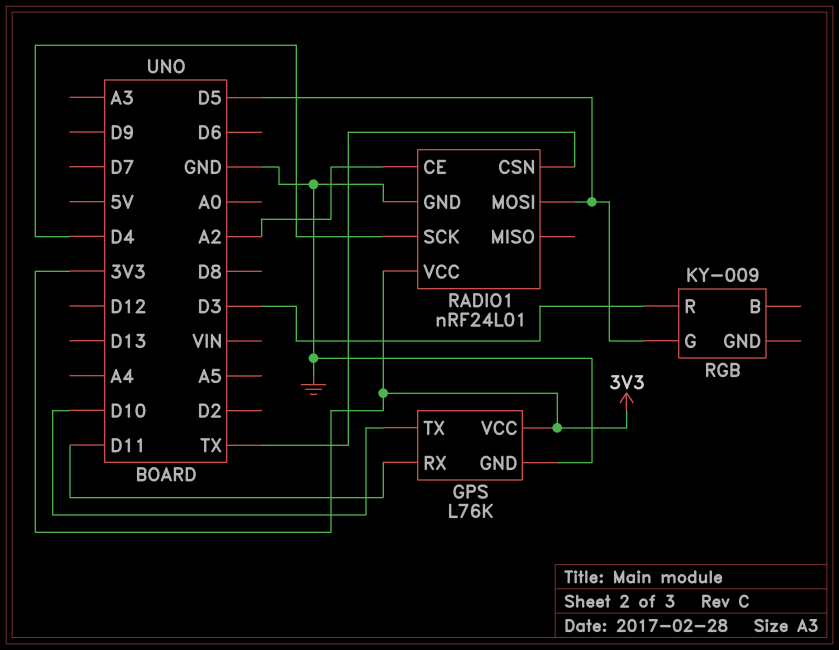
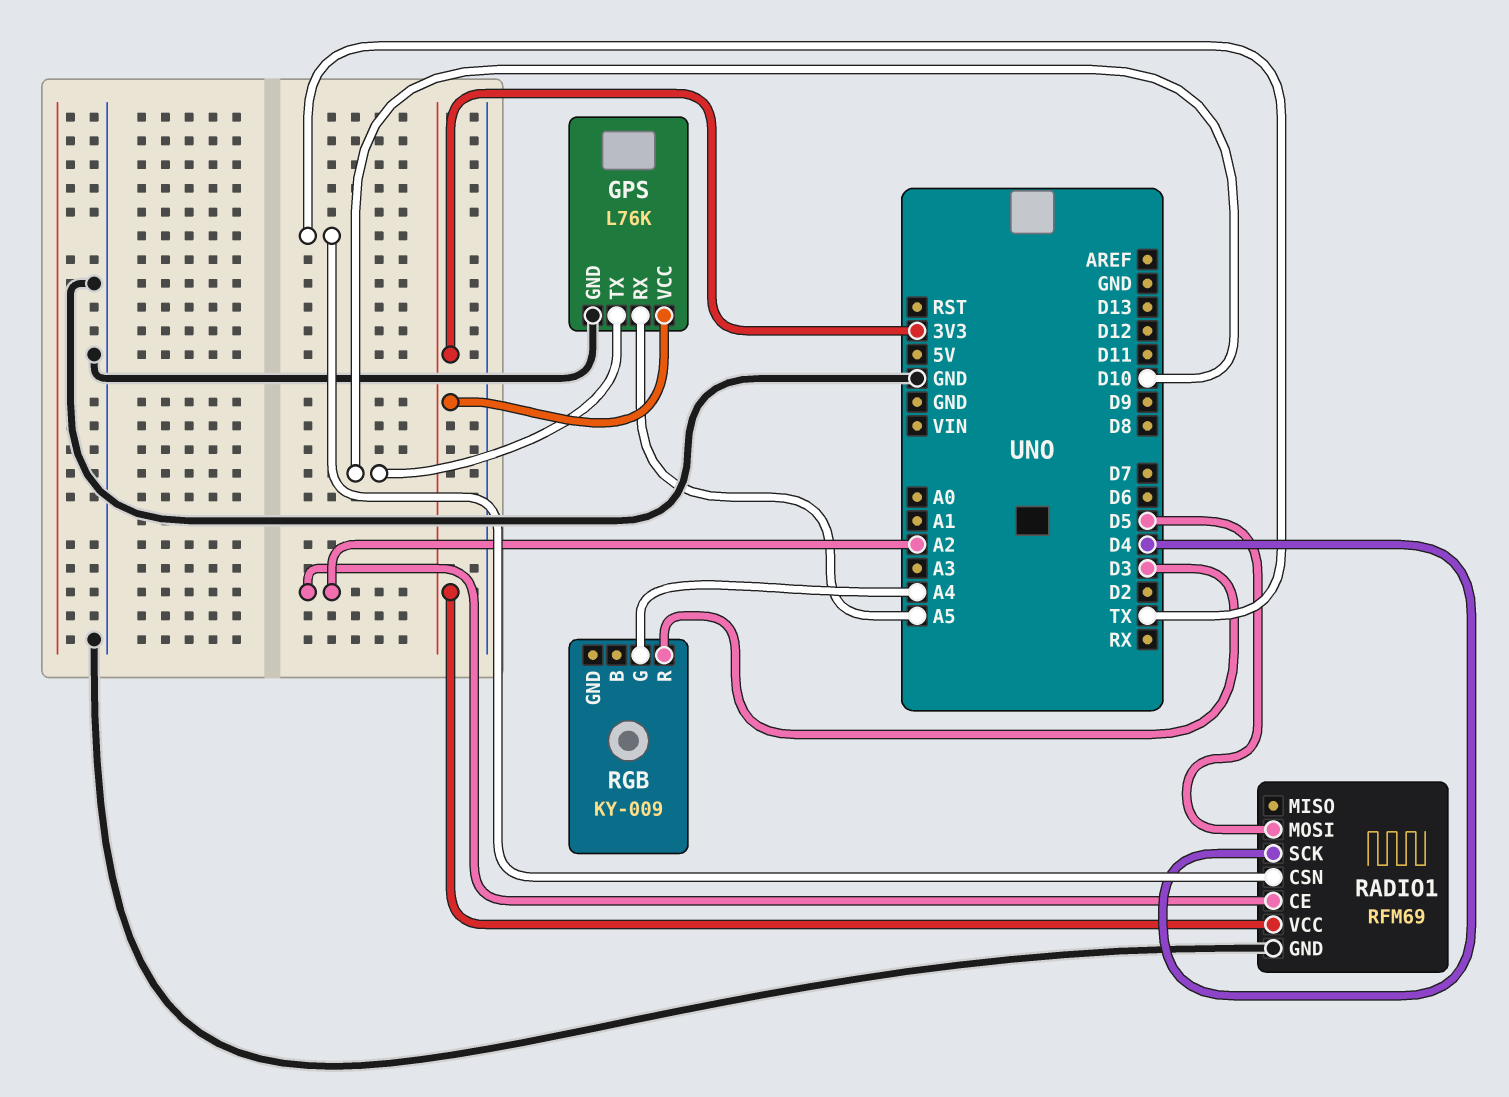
GPS pin RX: D11 -> A5
RADIO1: nRF24L01 -> RFM69
RGB pin G: D5 -> A4

